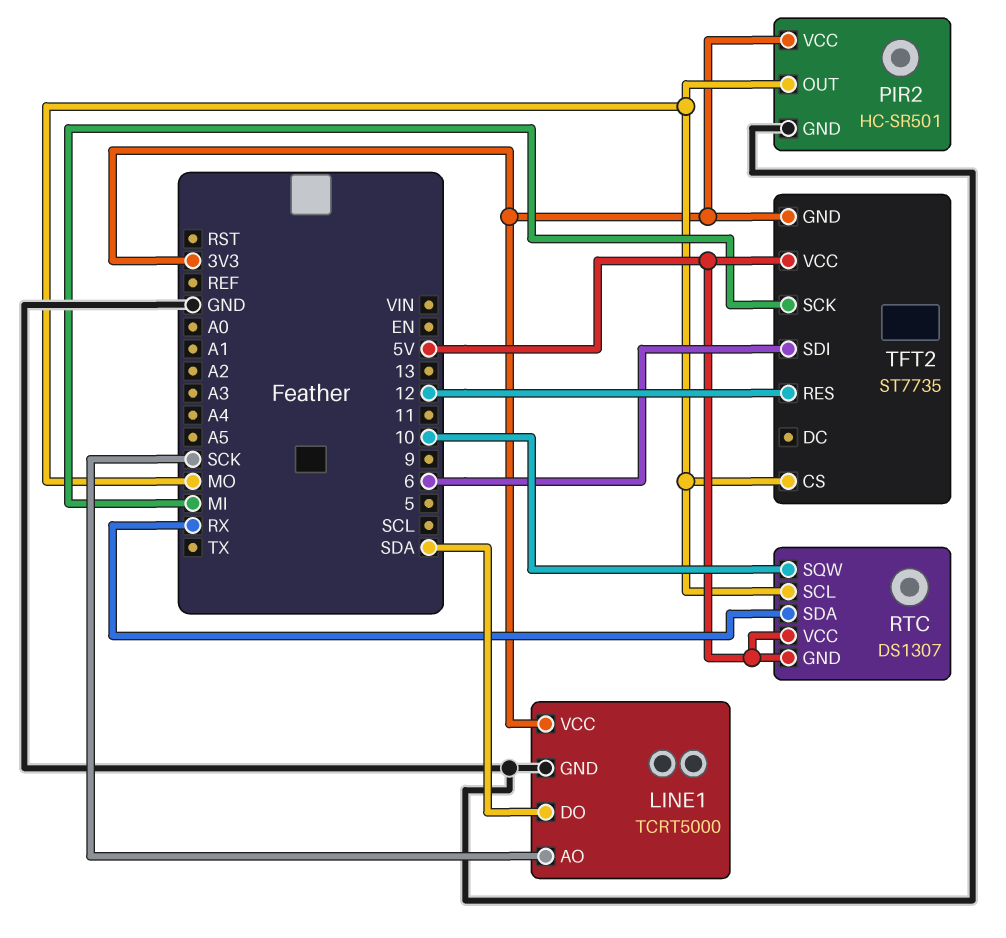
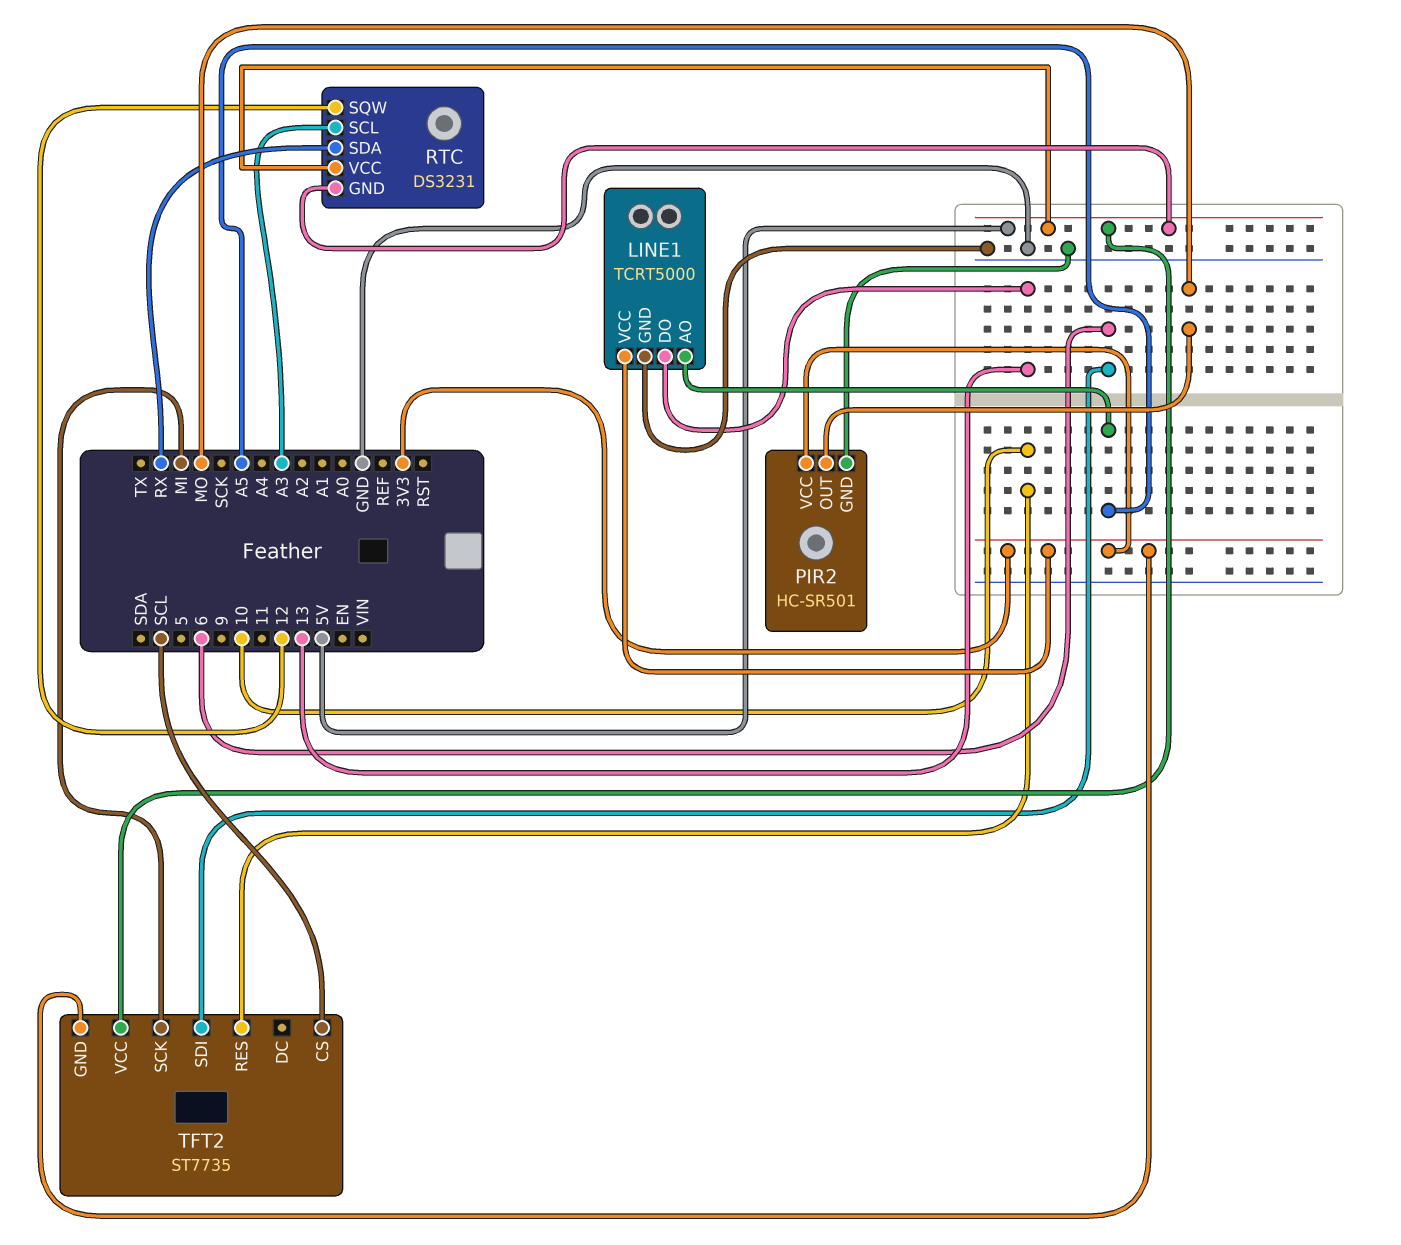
LINE1 pin AO: SCK -> A5
LINE1 pin DO: SDA -> 13
RTC: DS1307 -> DS3231
RTC pin SCL: MO -> A3
RTC pin SQW: 10 -> 12
TFT2 pin CS: MO -> SCL
TFT2 pin RES: 12 -> 10

